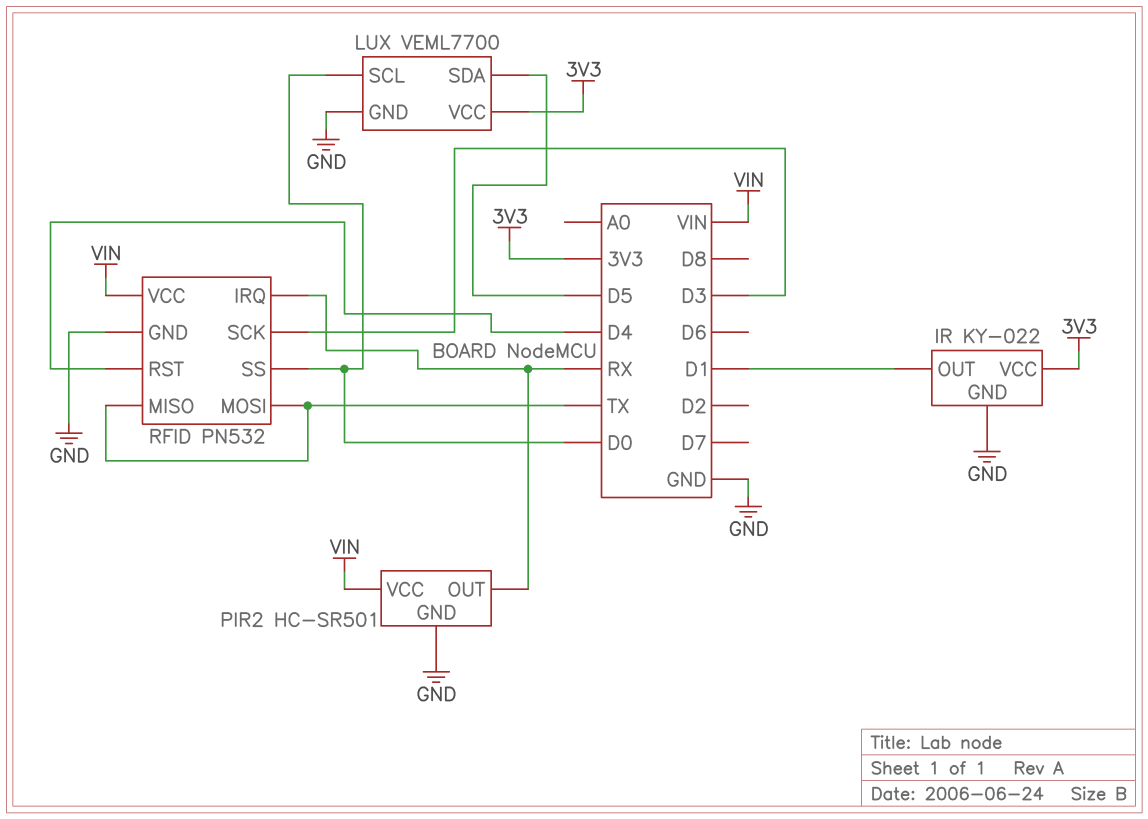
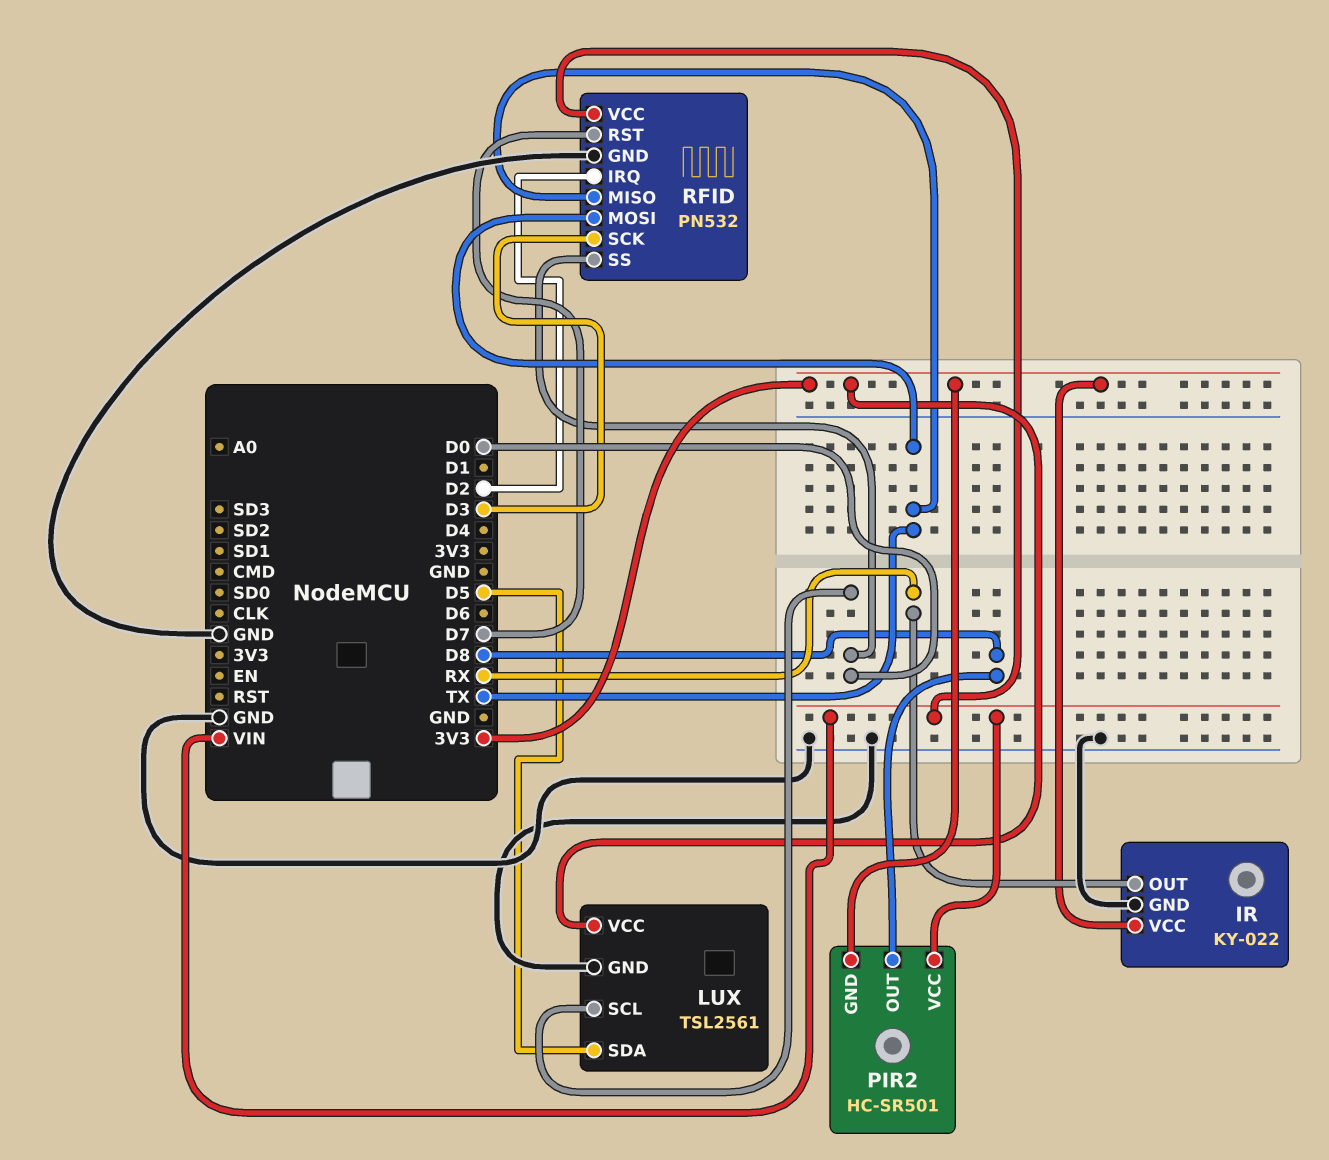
IR pin OUT: D1 -> RX
LUX: VEML7700 -> TSL2561
PIR2 pin GND: GND -> 3V3
PIR2 pin OUT: RX -> D8
RFID pin IRQ: RX -> D2
RFID pin RST: D4 -> D7

